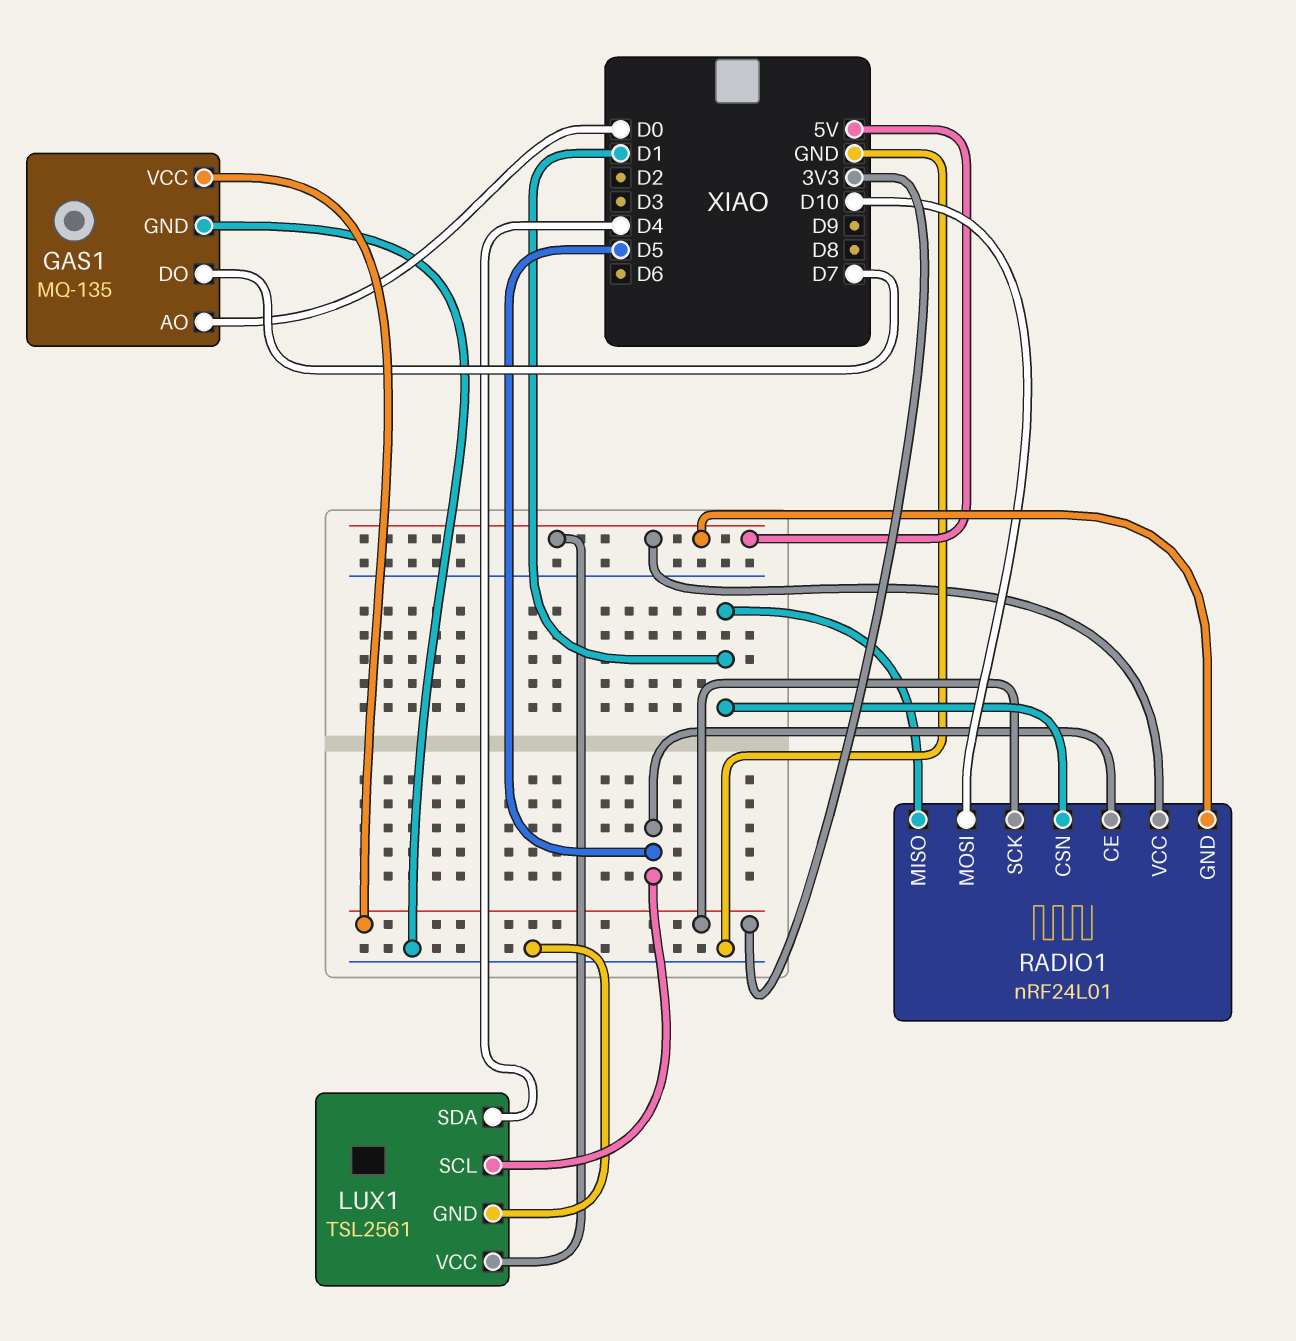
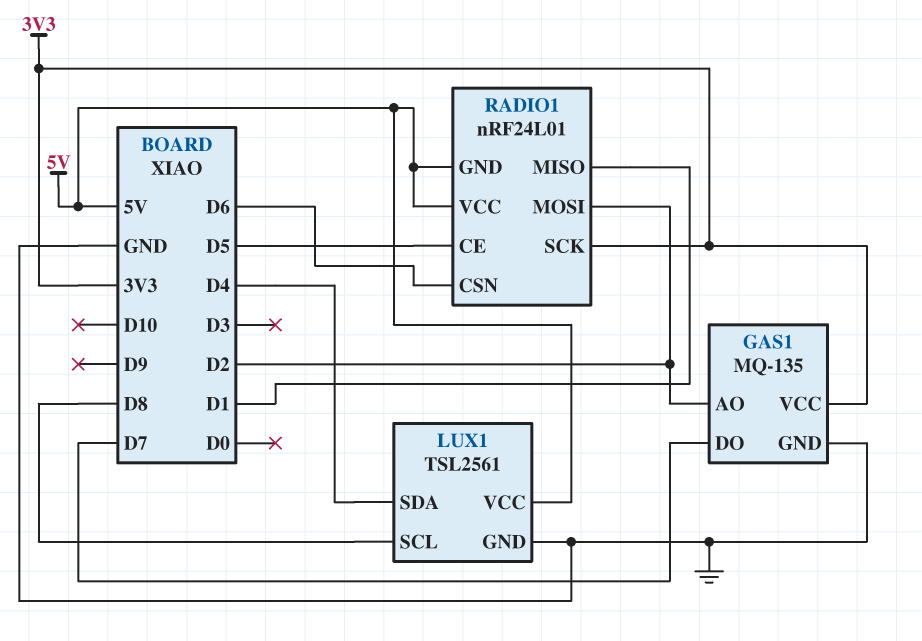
GAS1 pin AO: D0 -> D2
LUX1 pin SCL: D5 -> D8
RADIO1 pin CSN: D1 -> D6
RADIO1 pin MOSI: D10 -> D2

